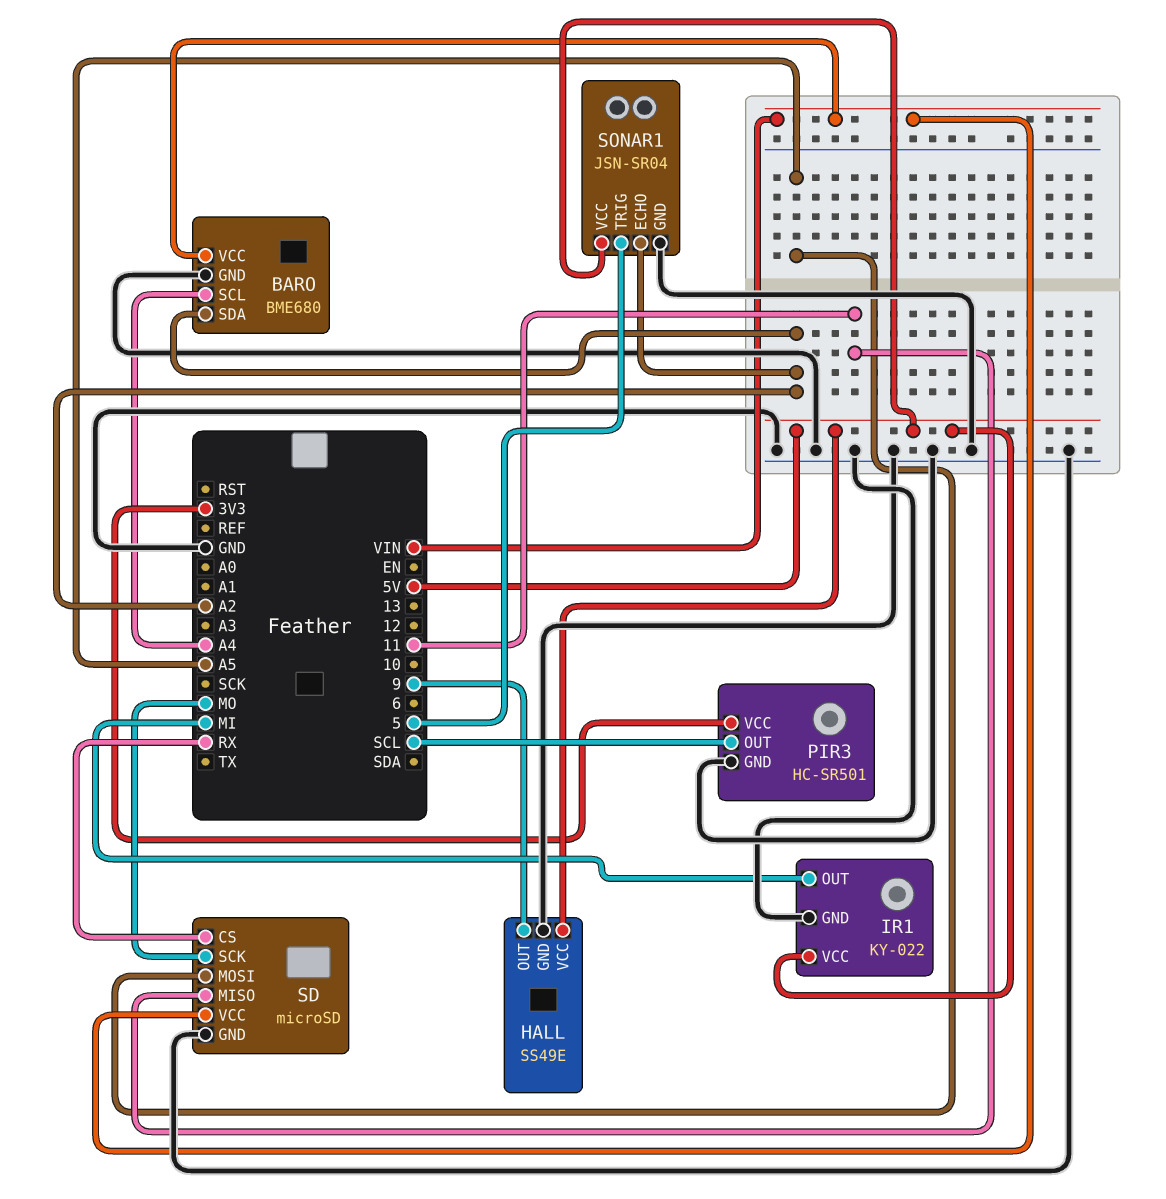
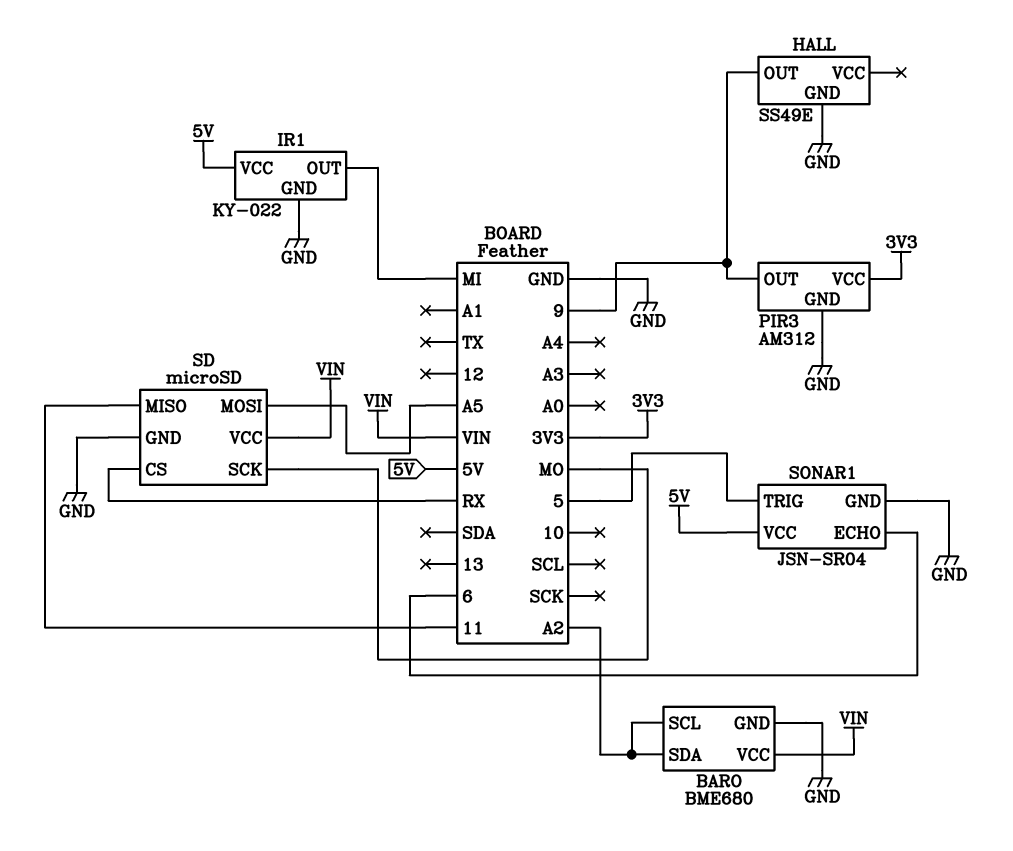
BARO pin SCL: A4 -> A2
HALL pin VCC: 5V -> none
PIR3: HC-SR501 -> AM312
PIR3 pin OUT: SCL -> 9
SONAR1 pin ECHO: A2 -> 6

